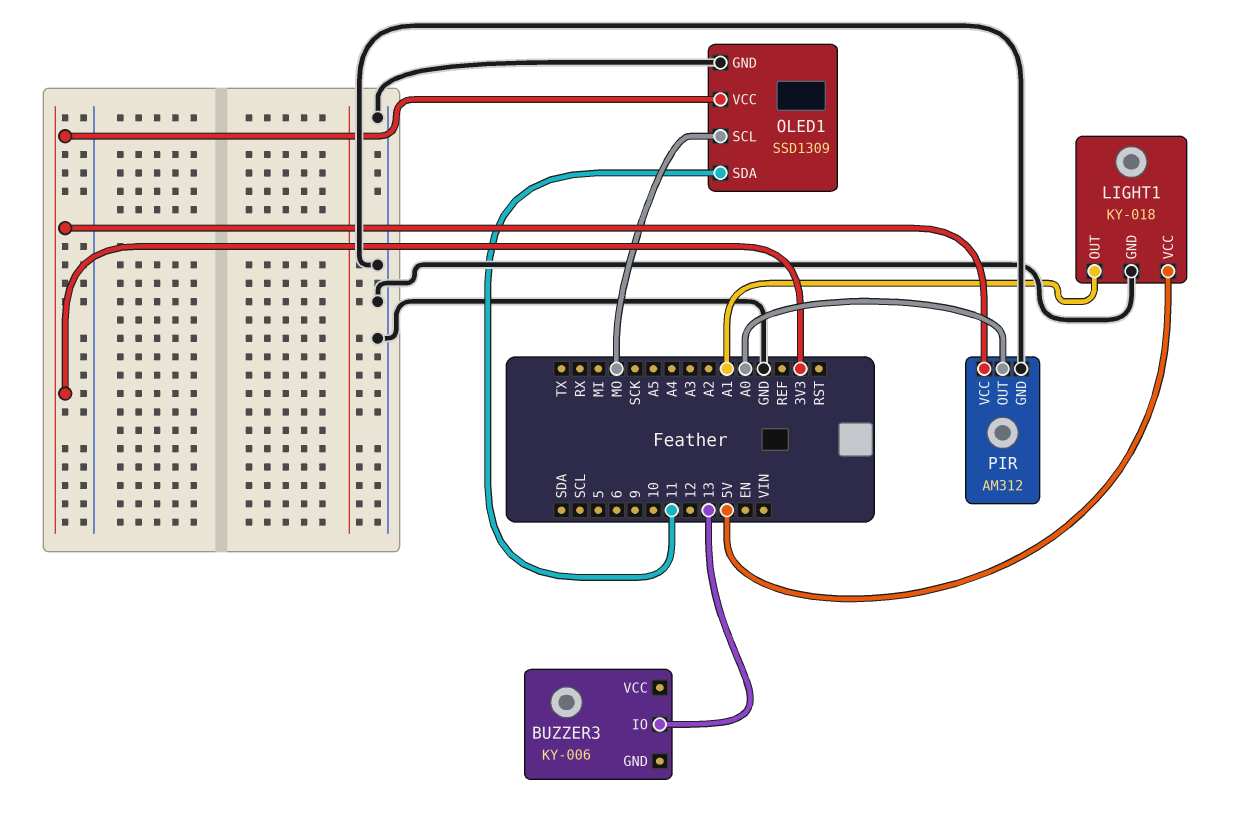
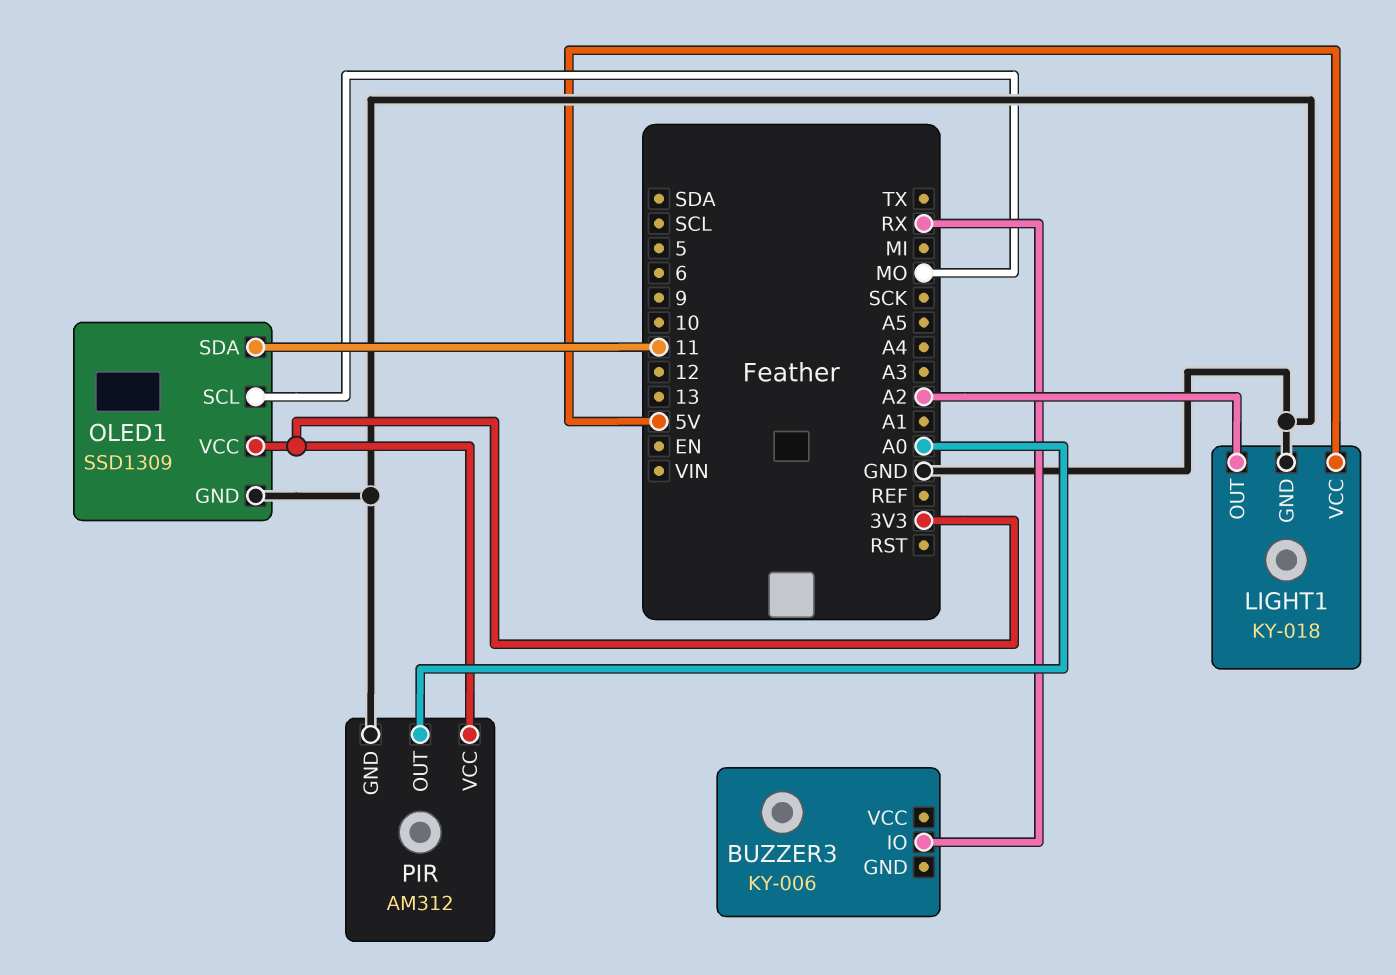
BUZZER3 pin IO: 13 -> RX
LIGHT1 pin OUT: A1 -> A2

